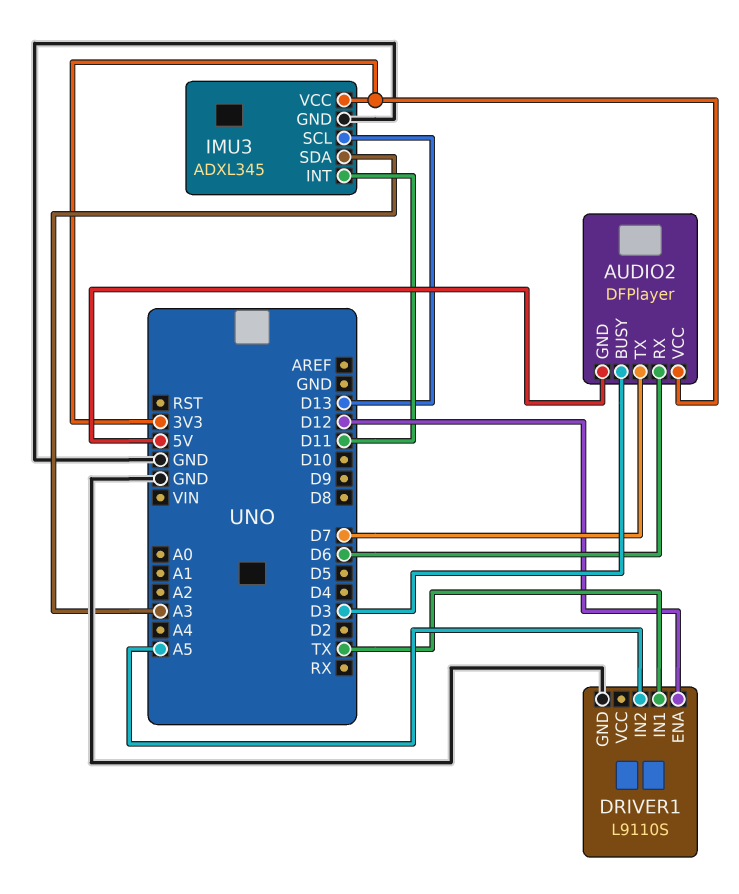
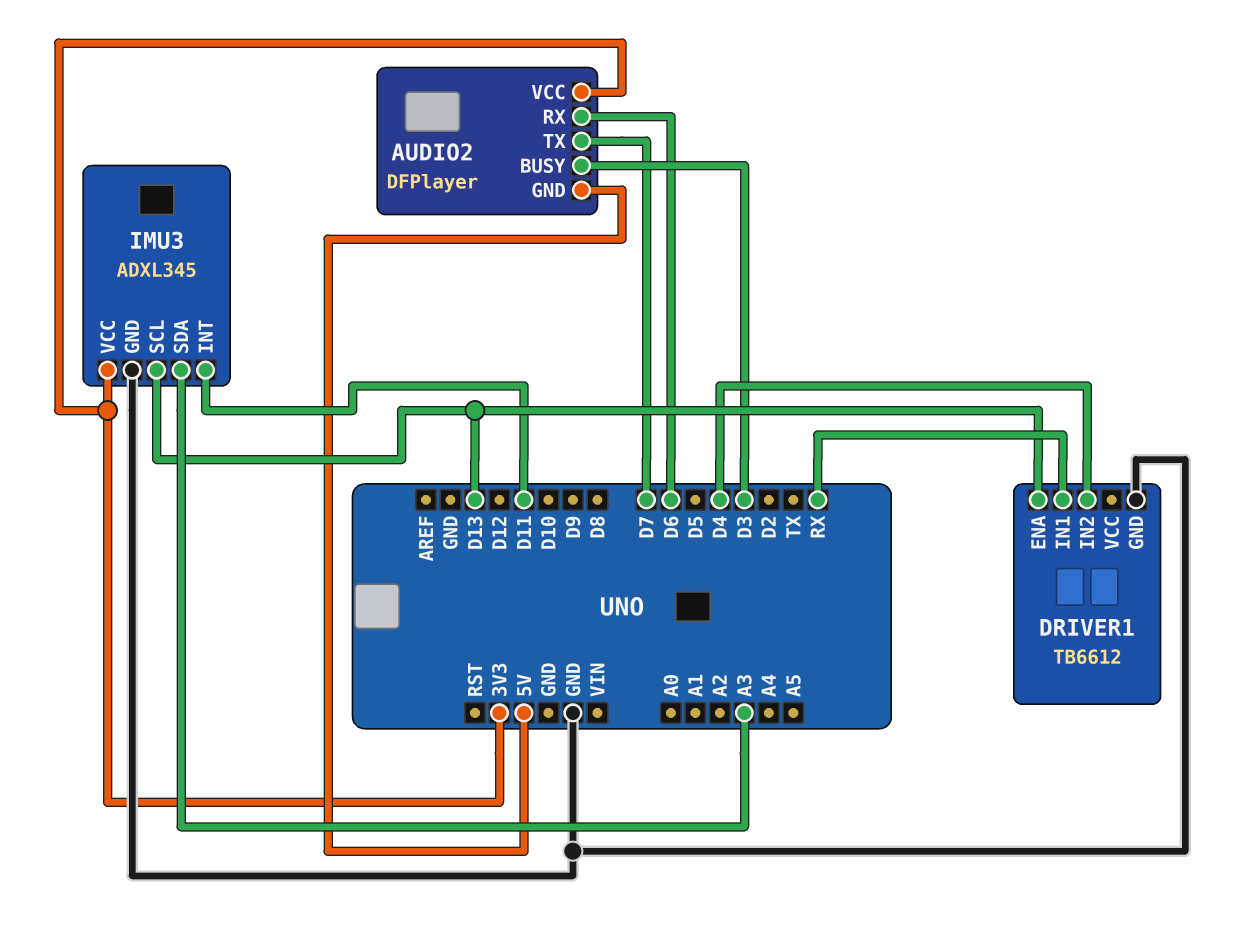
DRIVER1: L9110S -> TB6612
DRIVER1 pin ENA: D12 -> D13
DRIVER1 pin IN1: TX -> RX
DRIVER1 pin IN2: A5 -> D4

